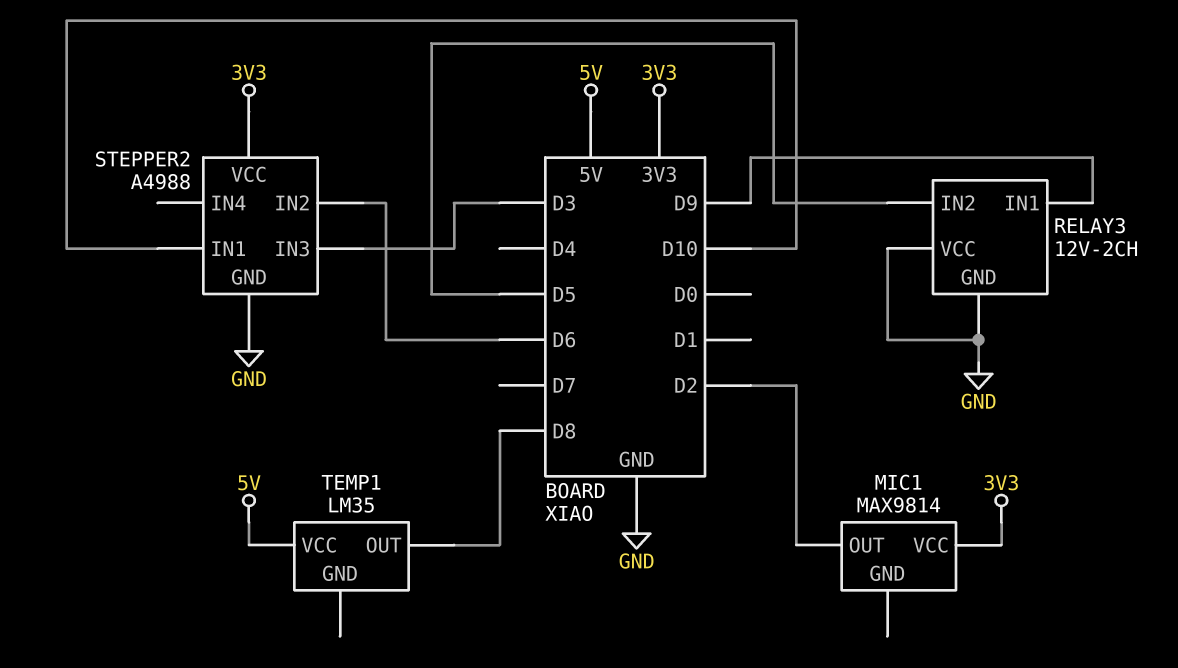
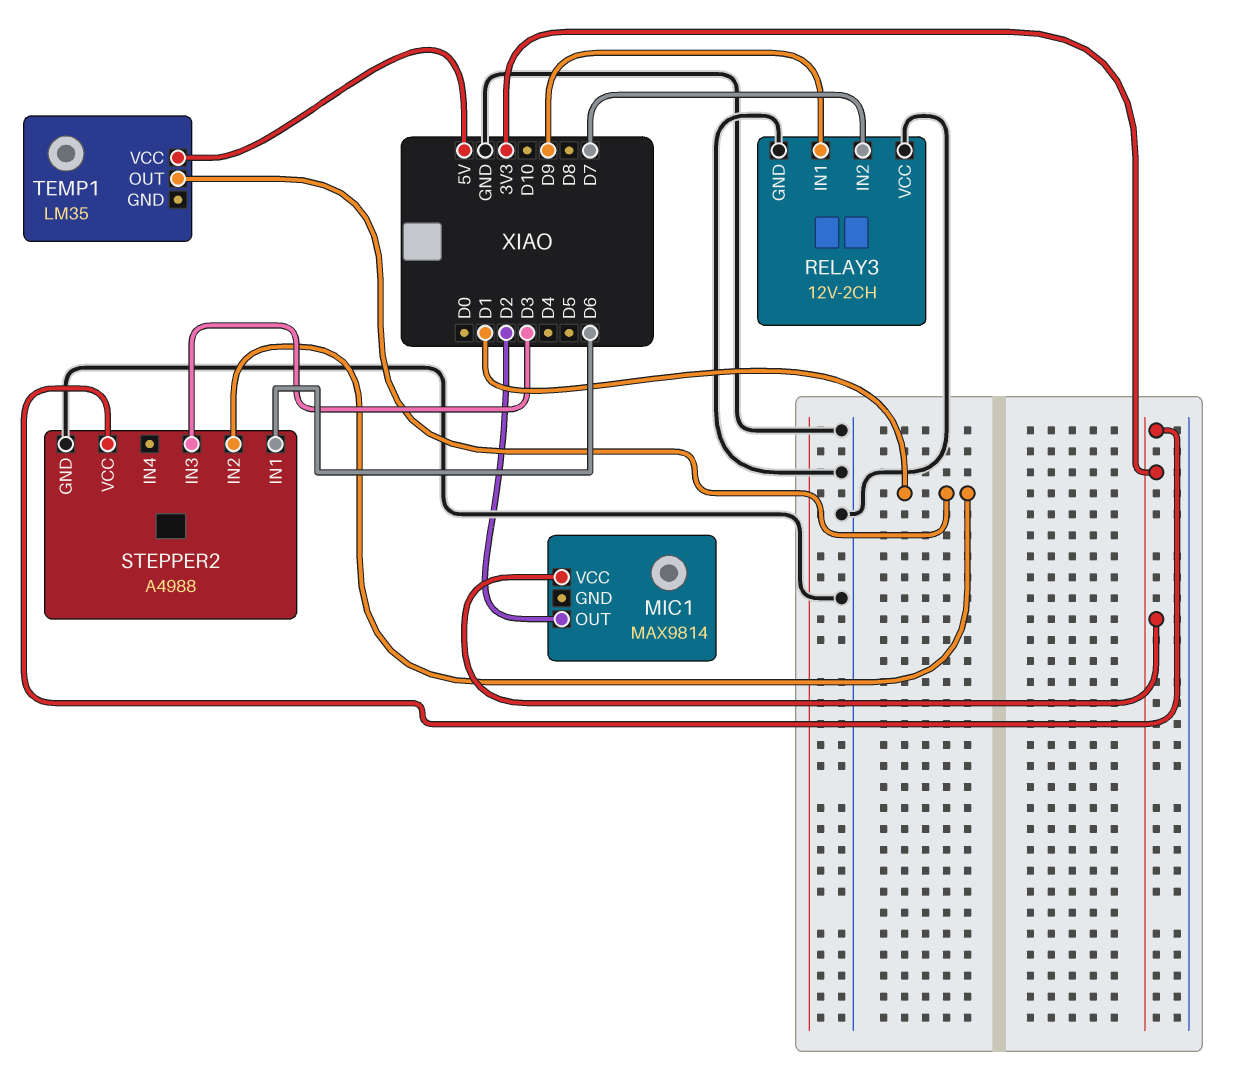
RELAY3 pin IN2: D5 -> D7
STEPPER2 pin IN1: D10 -> D6
STEPPER2 pin IN2: D6 -> D1
TEMP1 pin OUT: D8 -> D1

